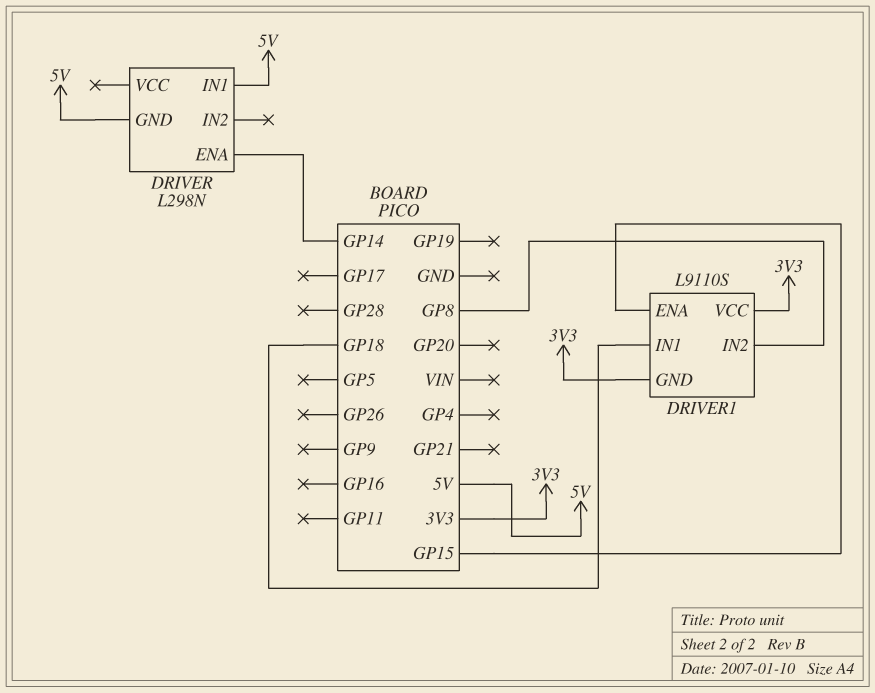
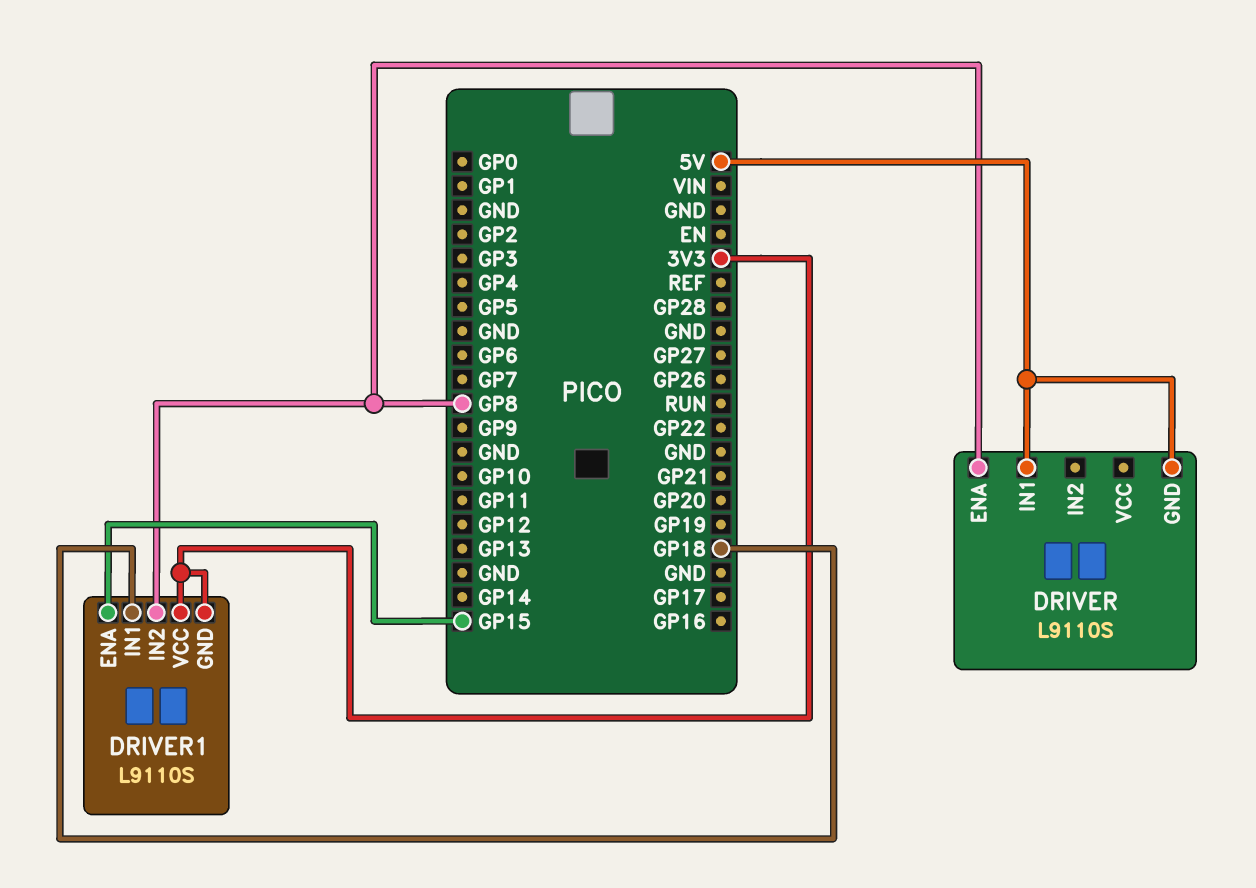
DRIVER: L298N -> L9110S
DRIVER pin ENA: GP14 -> GP8

